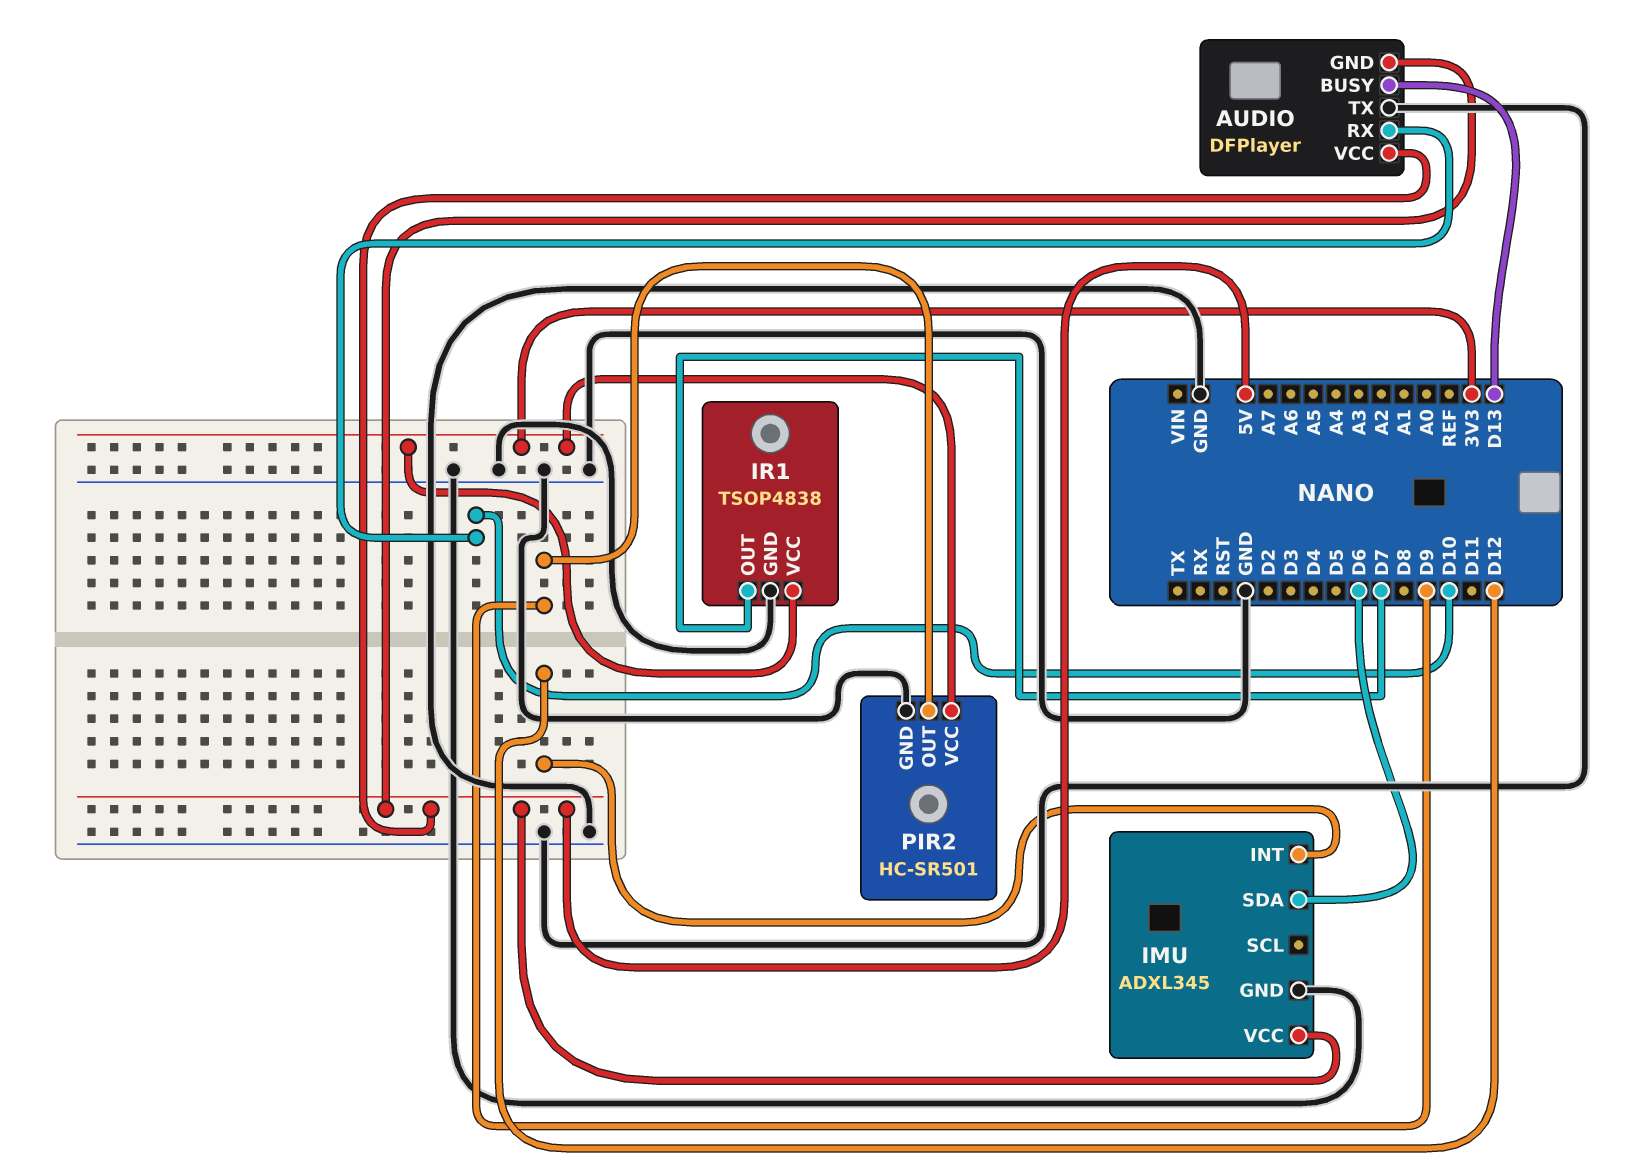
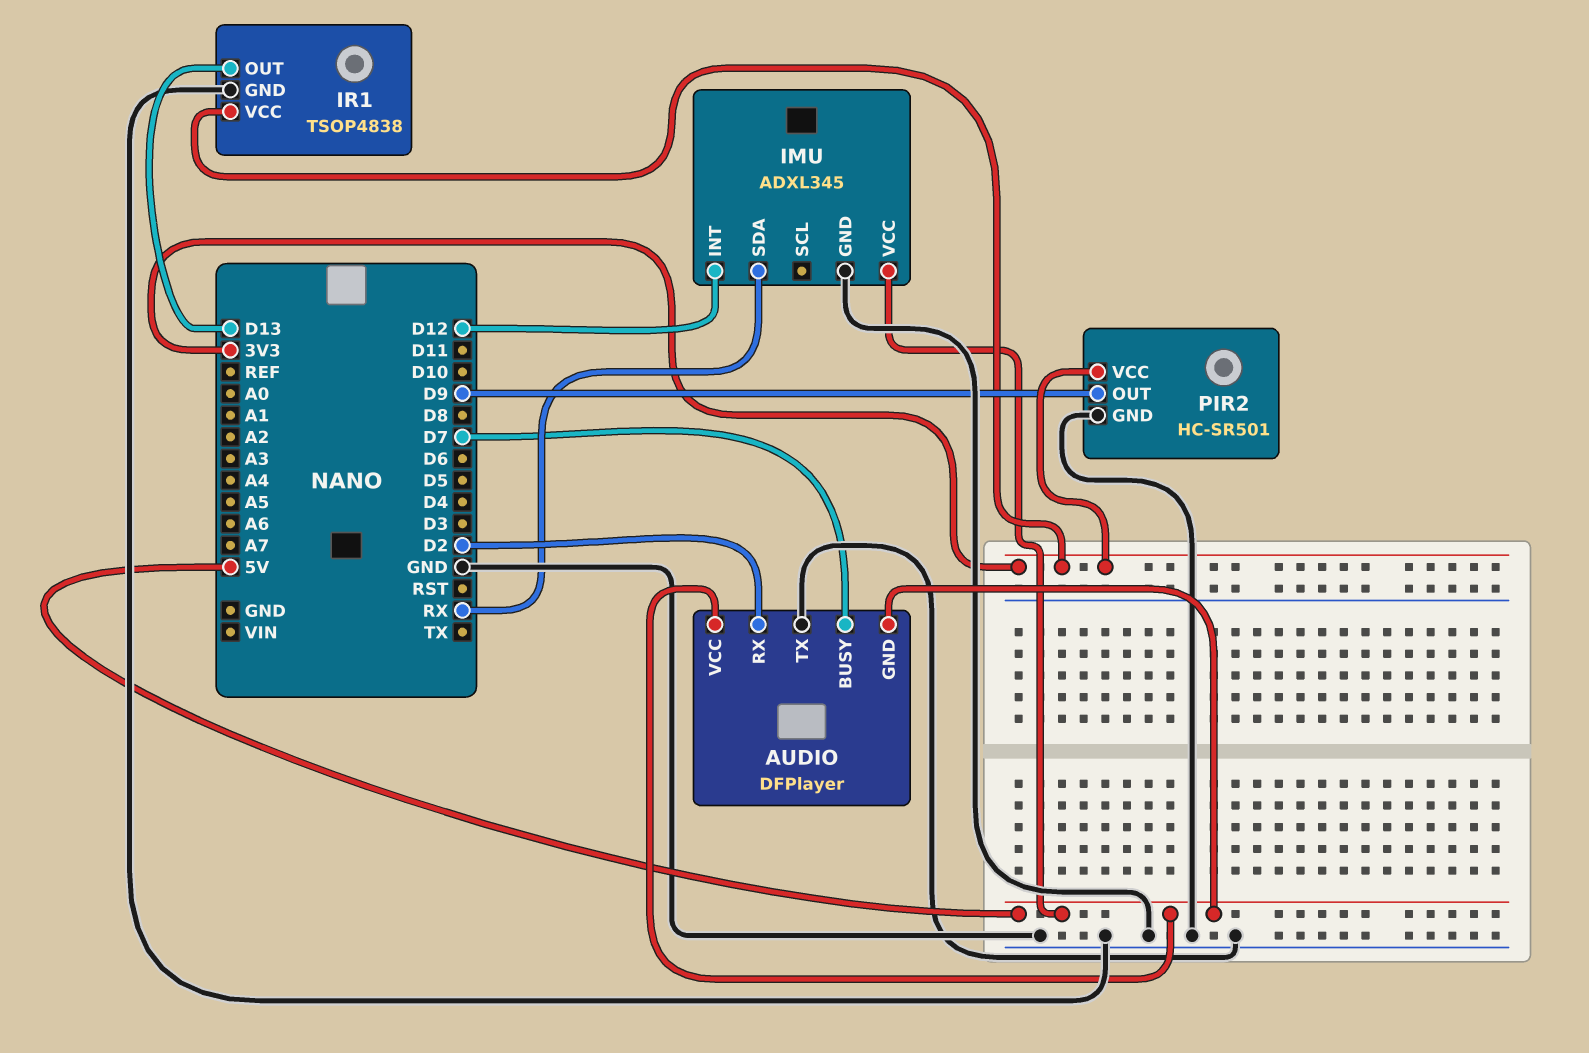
AUDIO pin BUSY: D13 -> D7
AUDIO pin RX: D10 -> D2
IMU pin SDA: D6 -> RX
IR1 pin OUT: D7 -> D13

